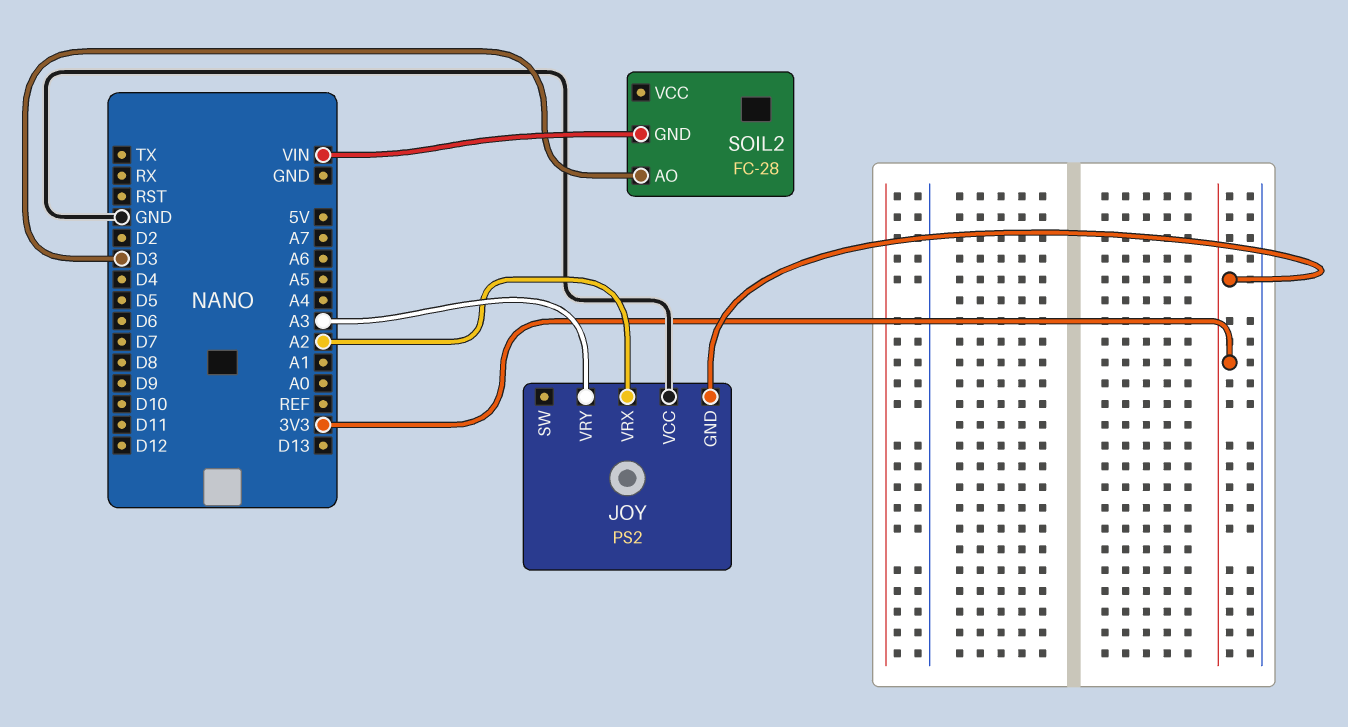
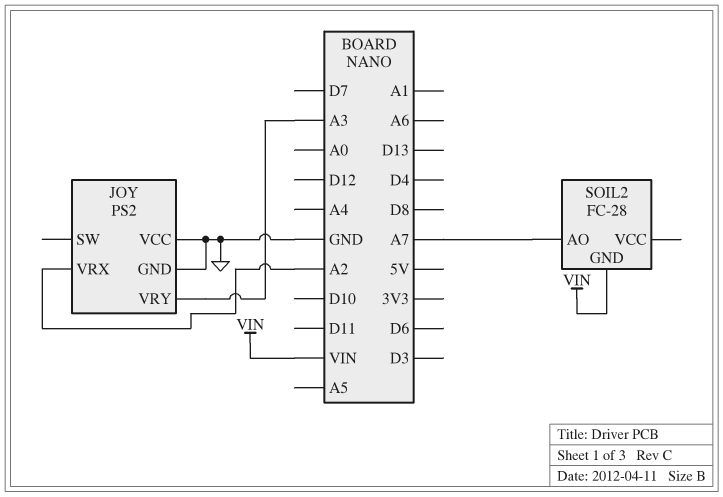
JOY pin GND: 3V3 -> GND
SOIL2 pin AO: D3 -> A7

